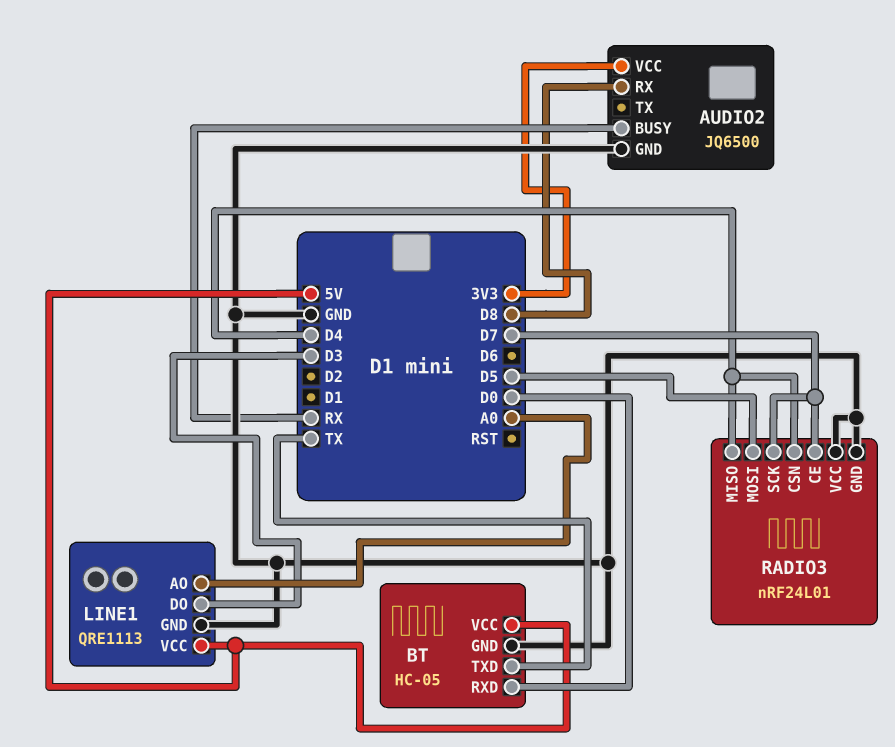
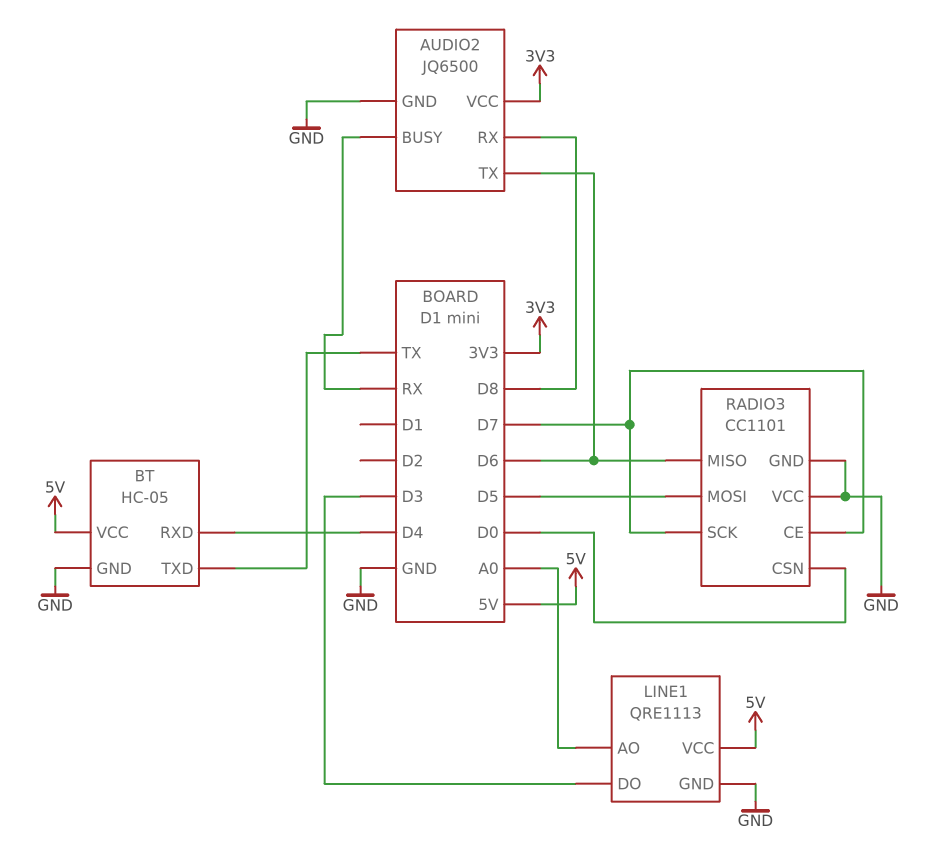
AUDIO2 pin TX: none -> D6
BT pin RXD: D0 -> D4
RADIO3: nRF24L01 -> CC1101
RADIO3 pin CSN: D4 -> D0
RADIO3 pin MISO: D4 -> D6

